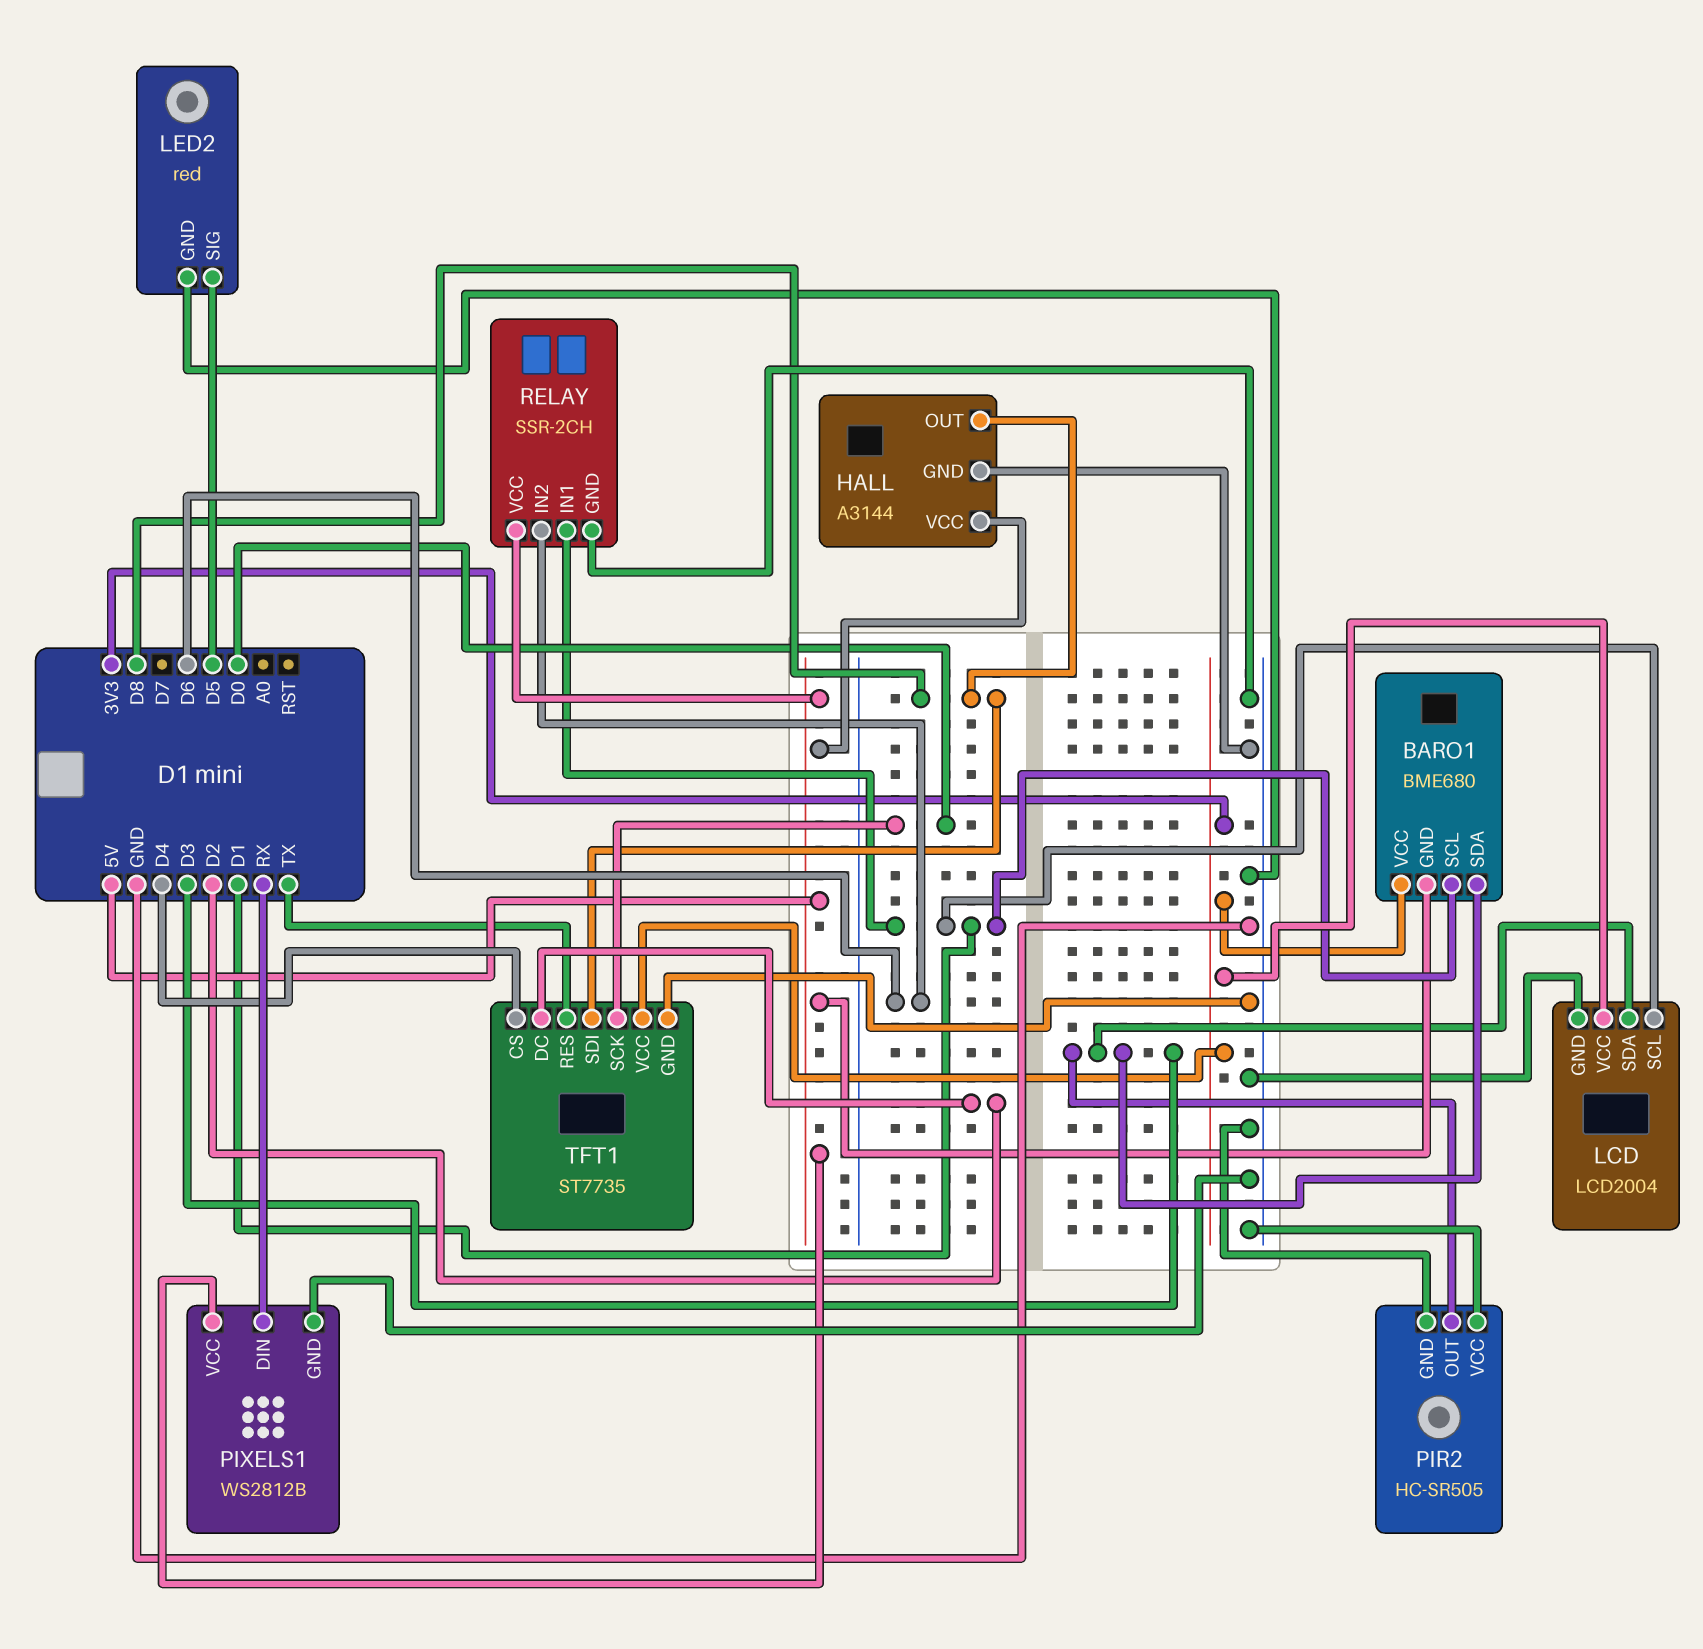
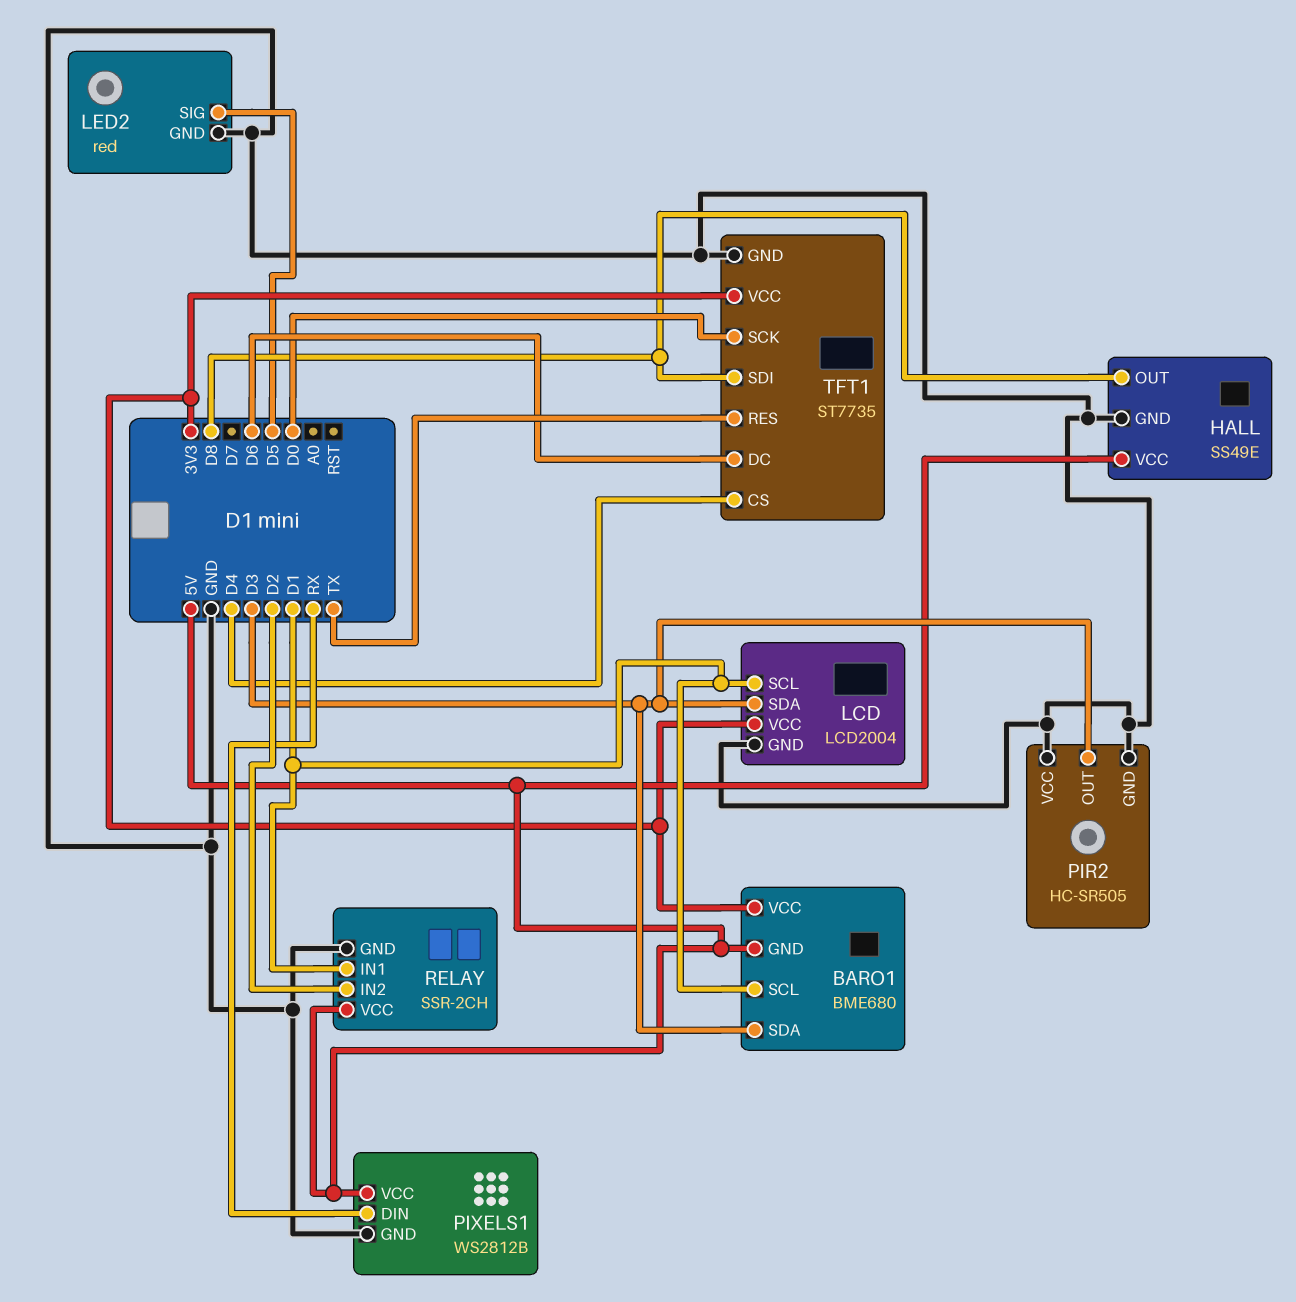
HALL: A3144 -> SS49E
RELAY pin IN2: D6 -> D2
TFT1 pin DC: D2 -> D6

